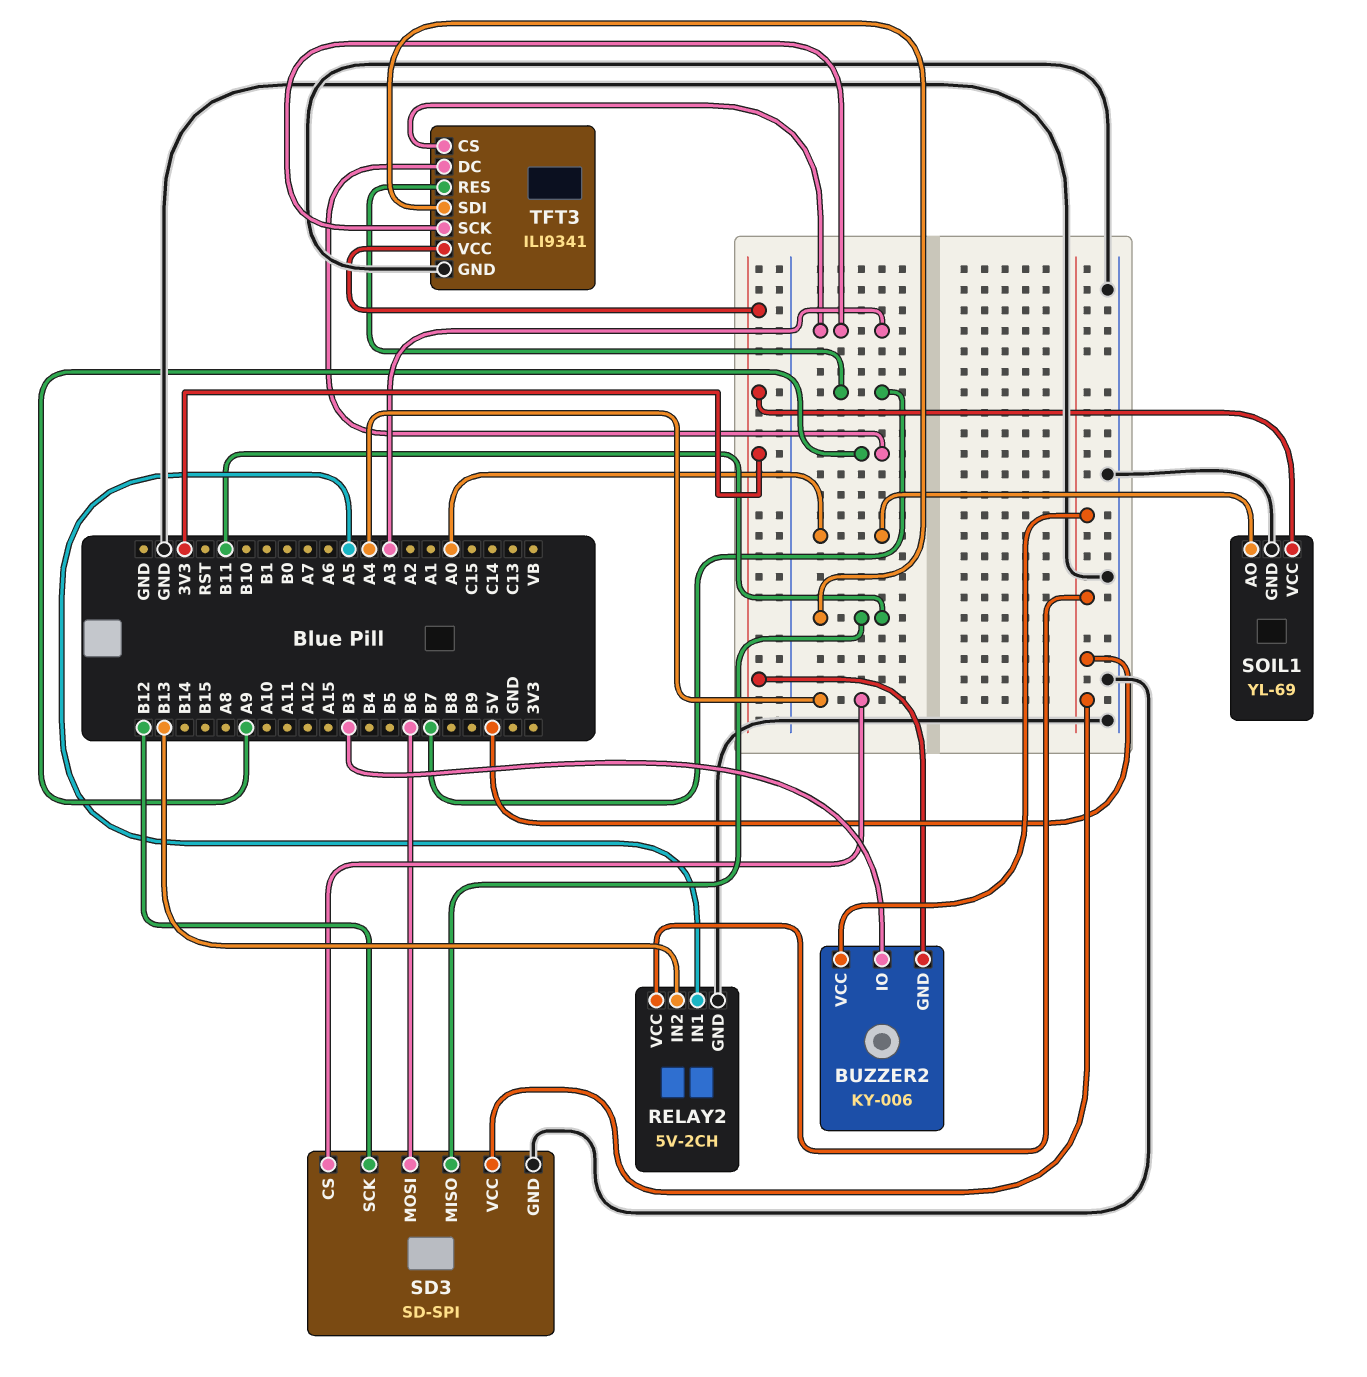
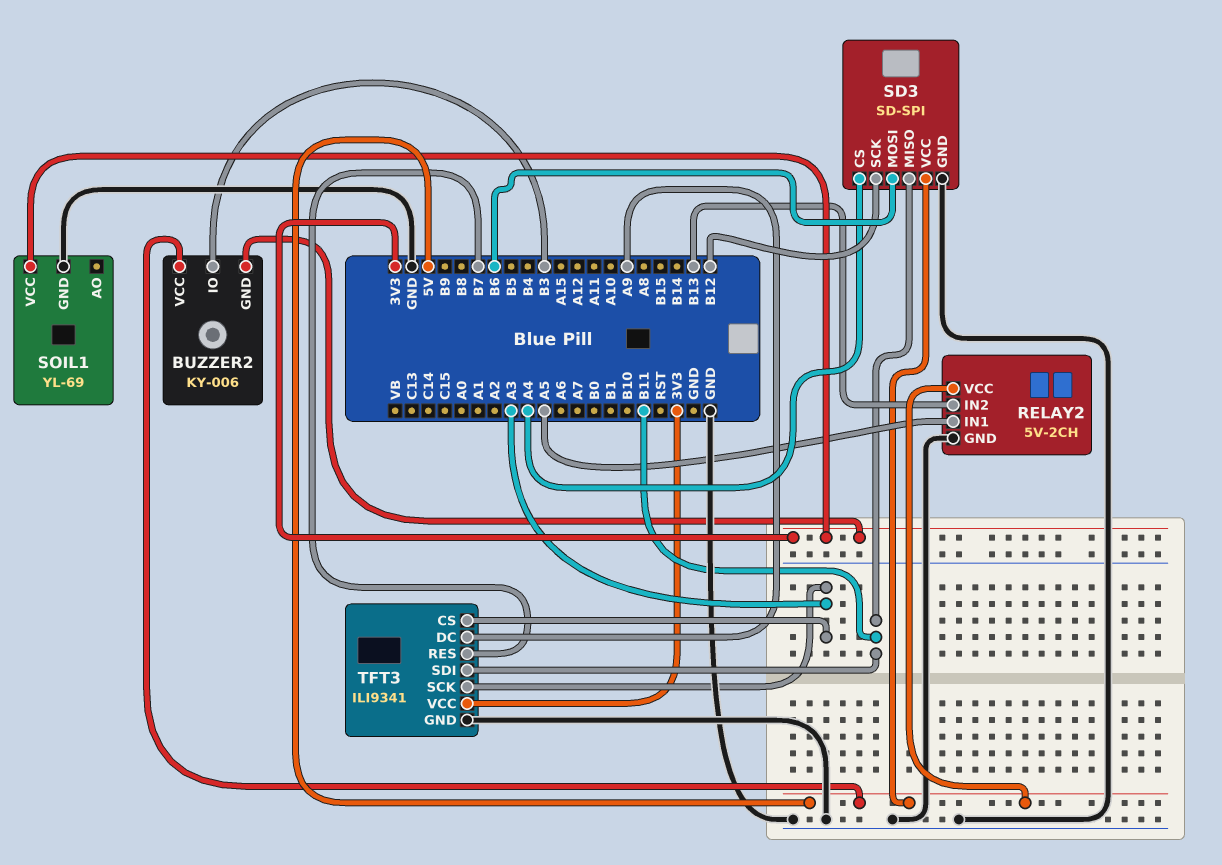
SOIL1 pin AO: A0 -> none

